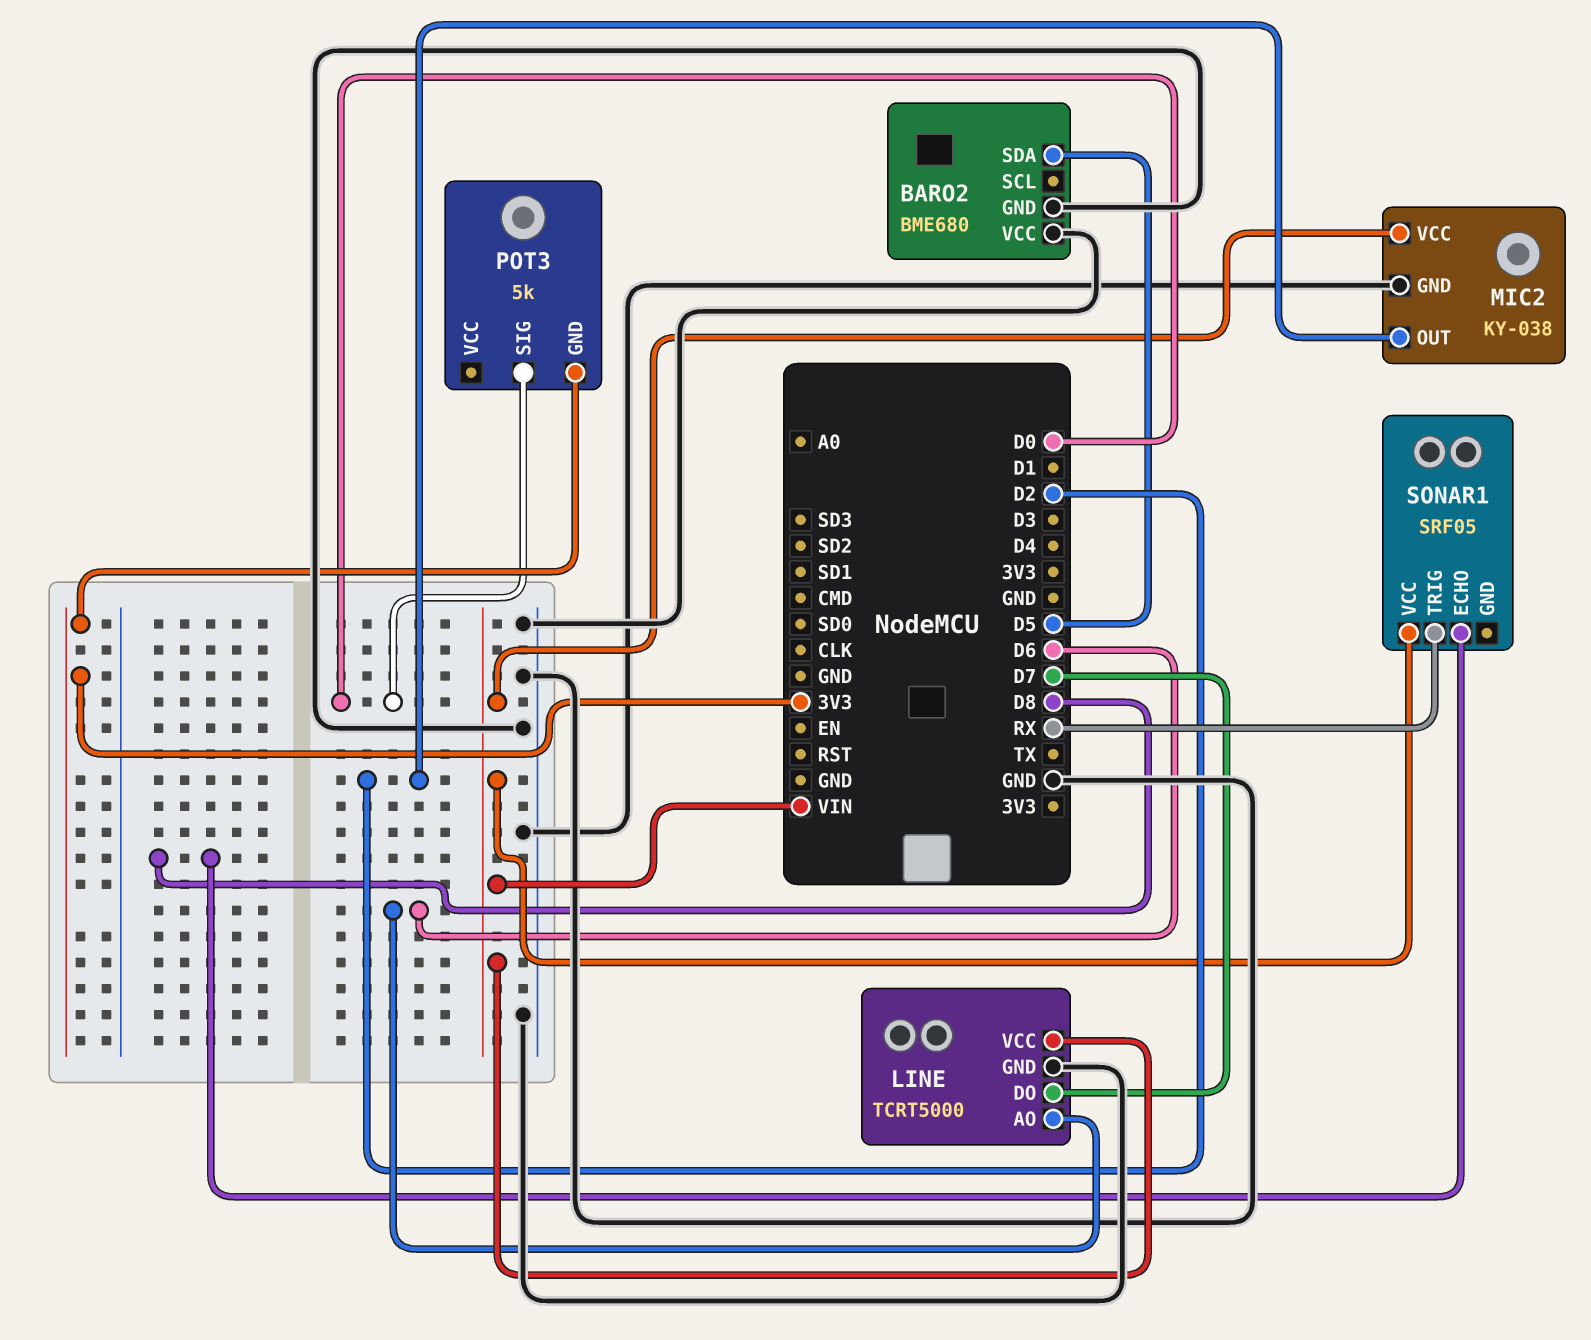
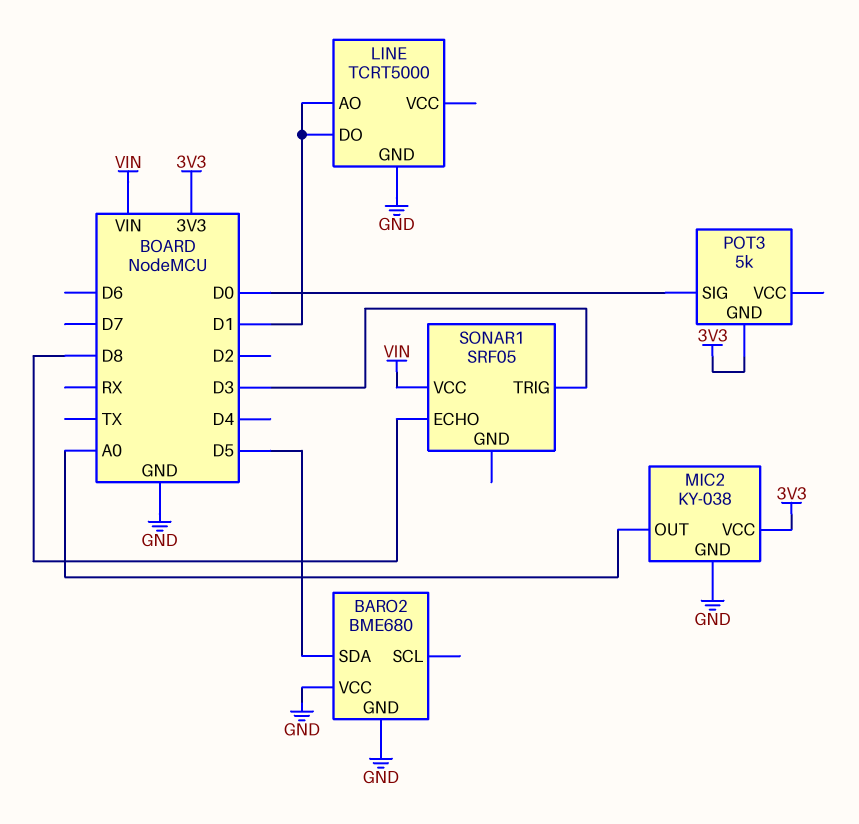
LINE pin AO: D6 -> D1
LINE pin DO: D7 -> D1
LINE pin VCC: VIN -> none
MIC2 pin OUT: D2 -> A0
MIC2 pin VCC: VIN -> 3V3
SONAR1 pin TRIG: RX -> D3

